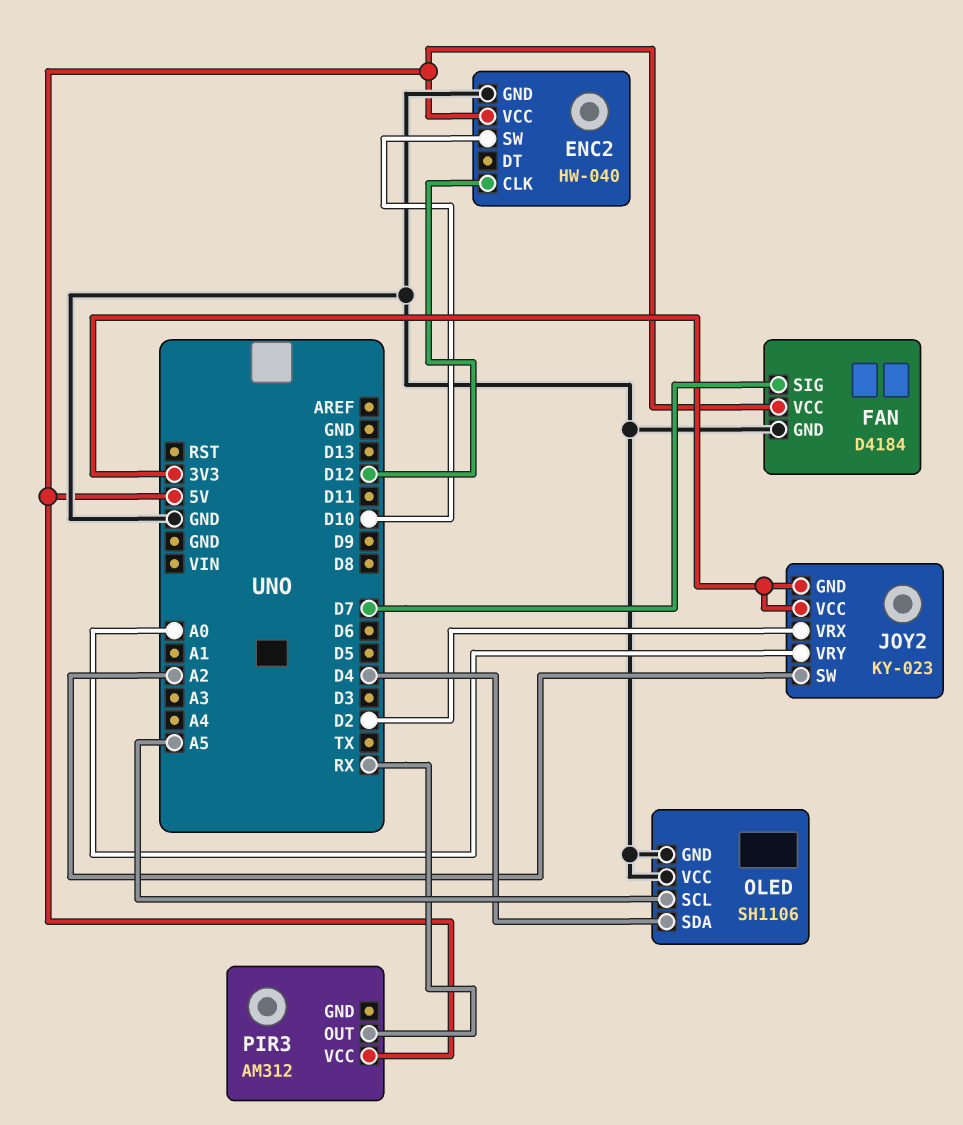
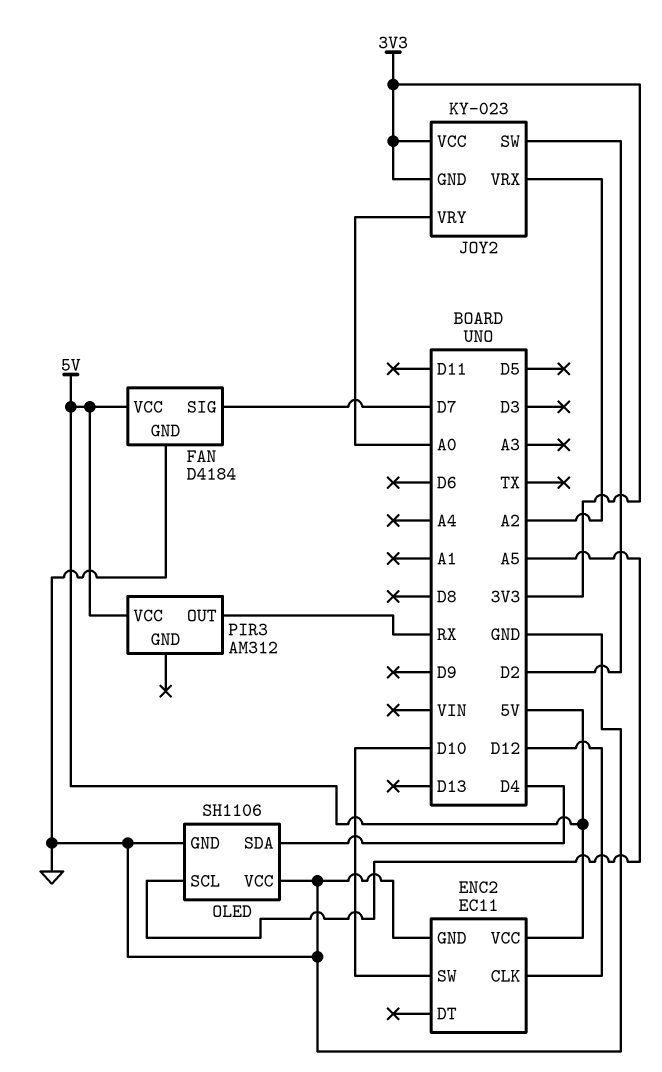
ENC2: HW-040 -> EC11
JOY2 pin SW: A2 -> D2
JOY2 pin VRX: D2 -> A2

